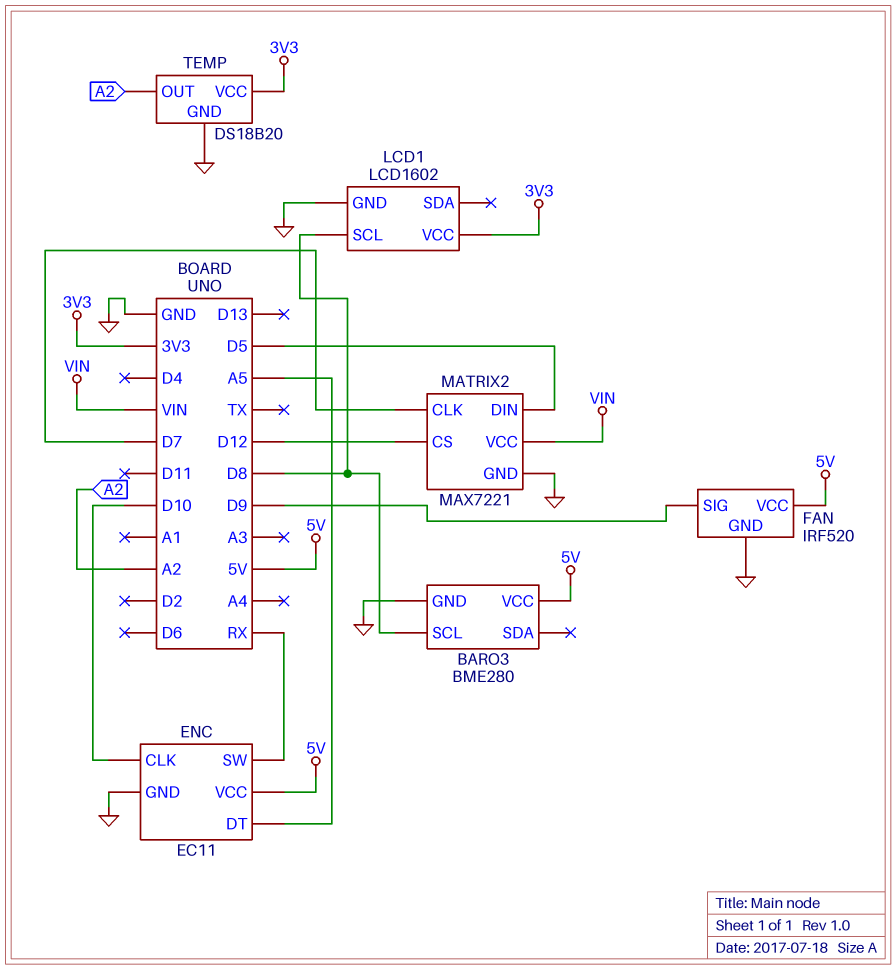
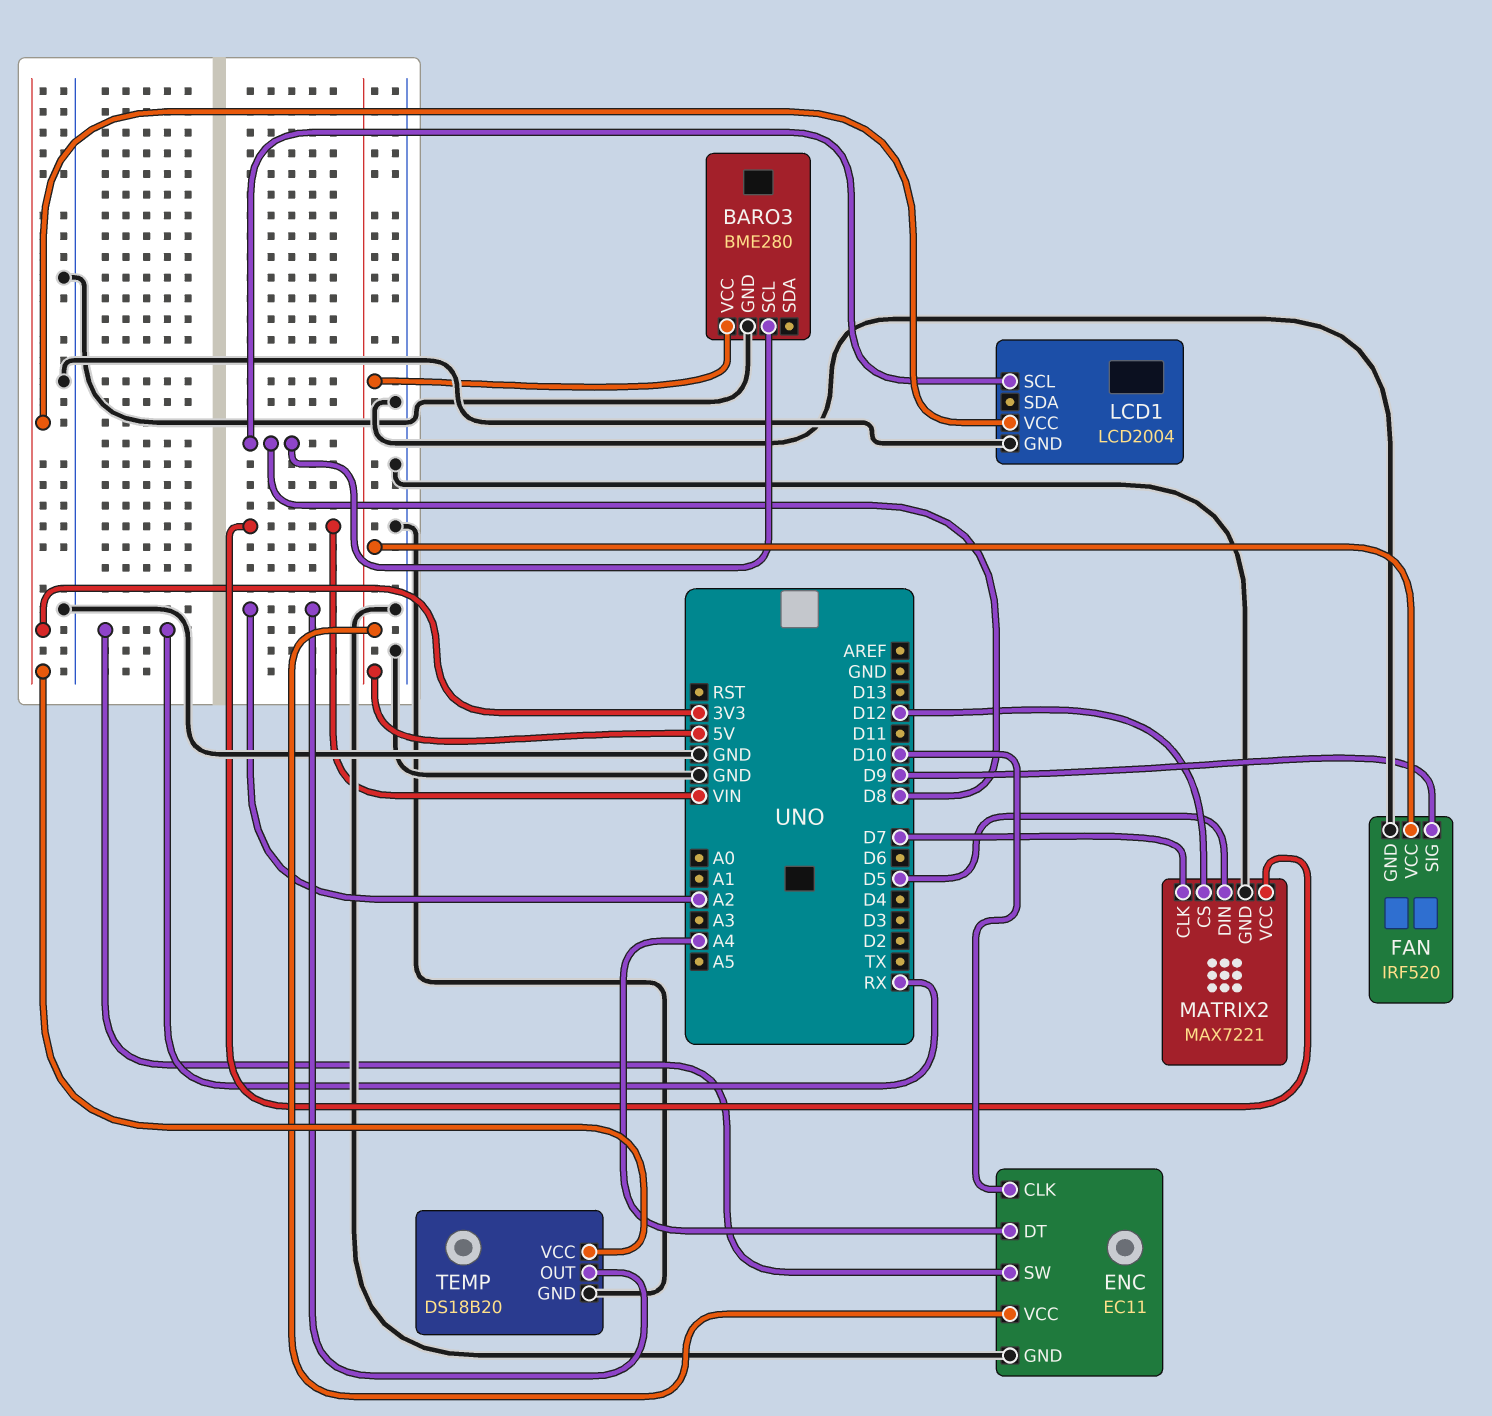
ENC pin DT: A5 -> A4
LCD1: LCD1602 -> LCD2004

